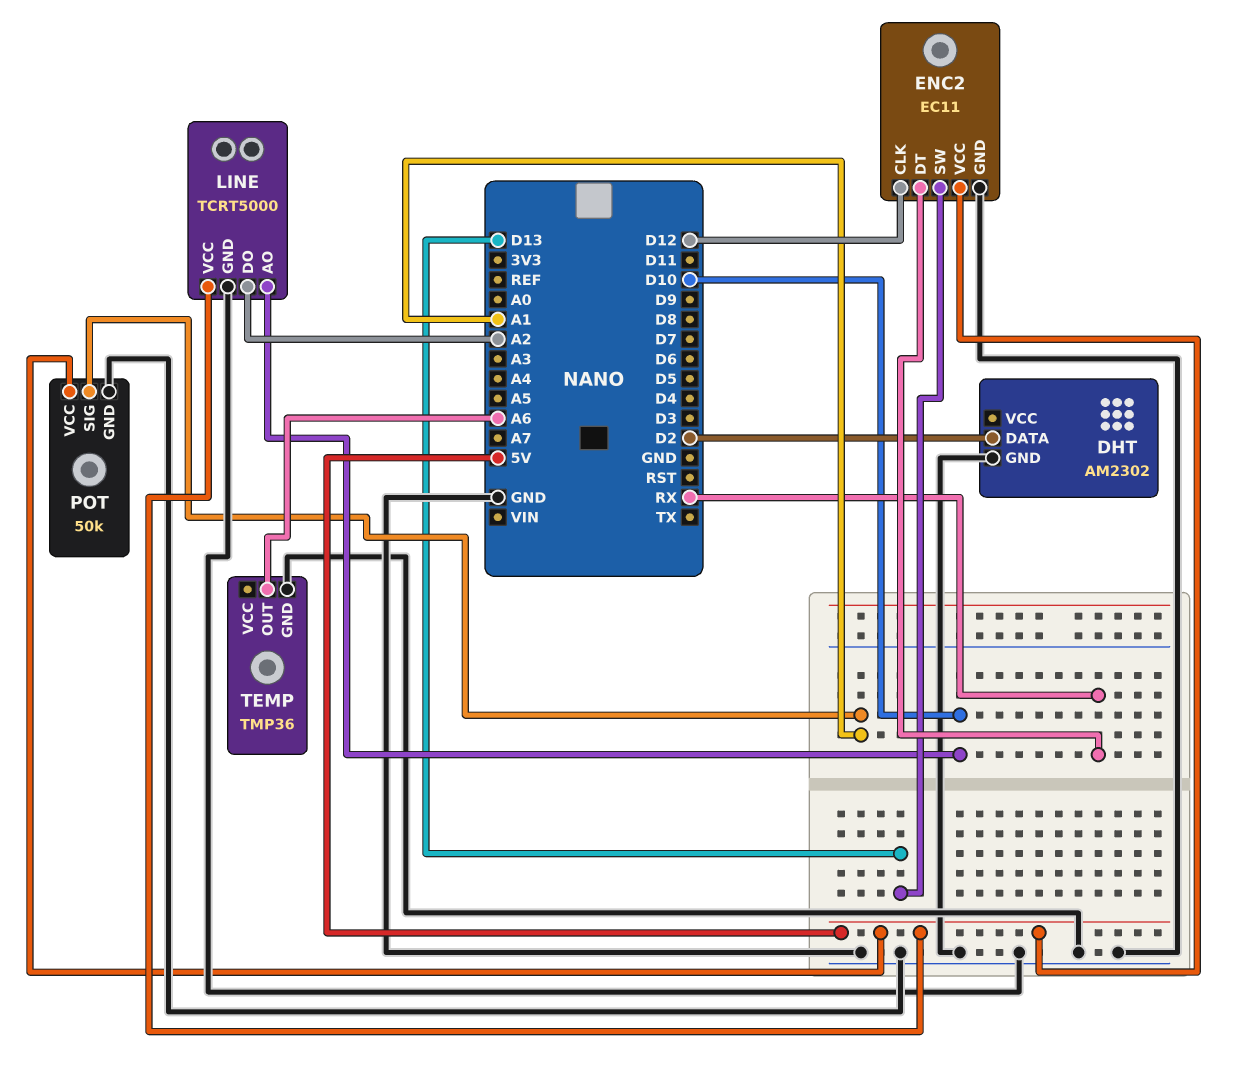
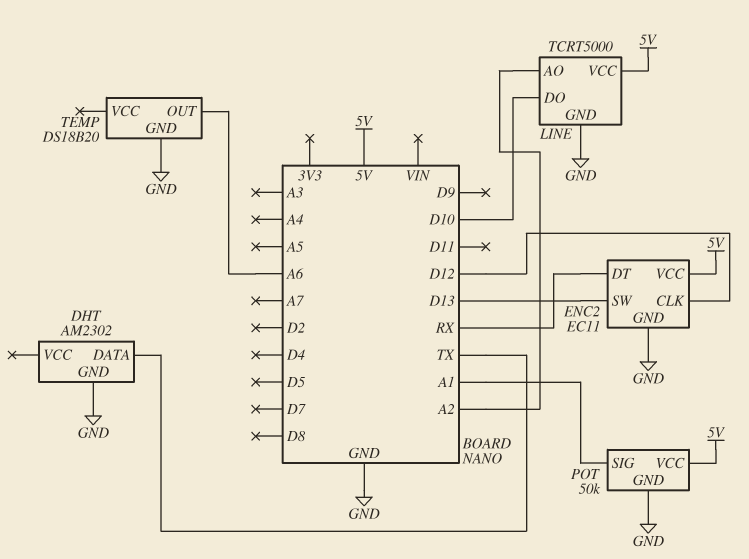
DHT pin DATA: D2 -> TX
LINE pin AO: D10 -> A2
LINE pin DO: A2 -> D10
TEMP: TMP36 -> DS18B20

